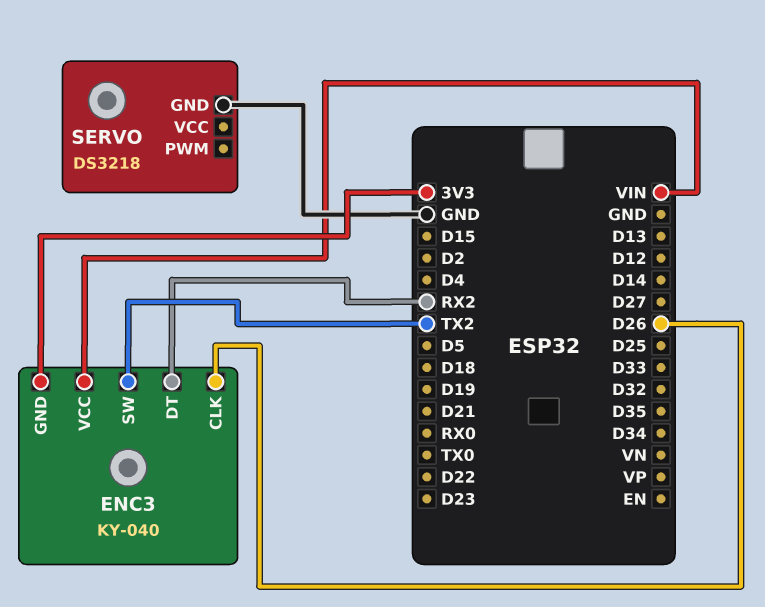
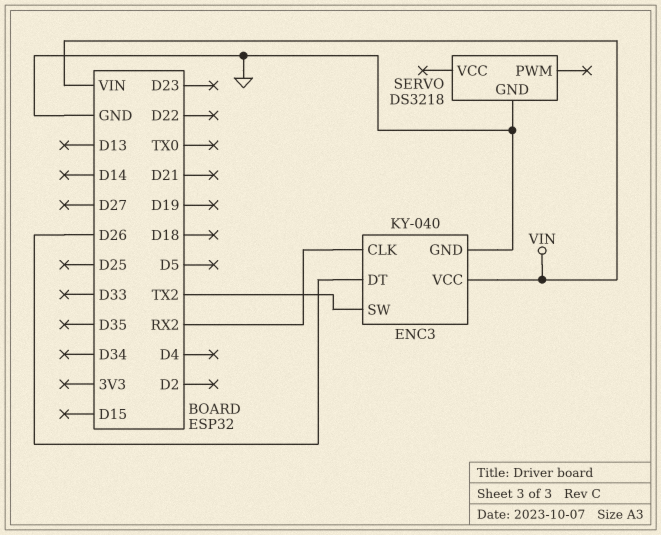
ENC3 pin CLK: D26 -> RX2
ENC3 pin DT: RX2 -> D26
ENC3 pin GND: 3V3 -> GND

